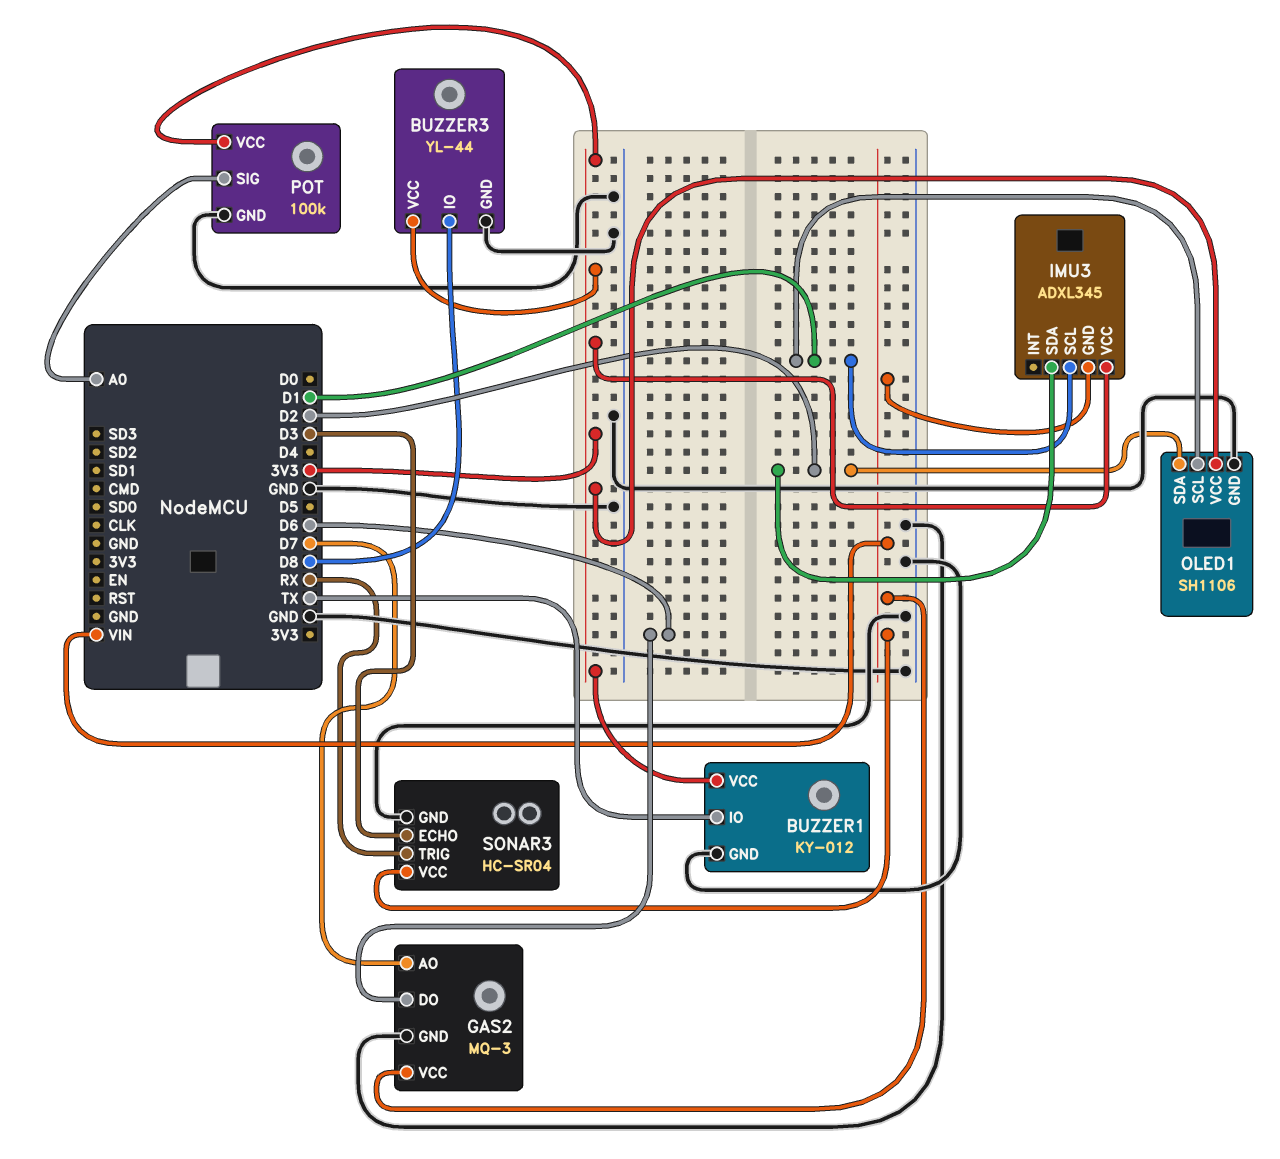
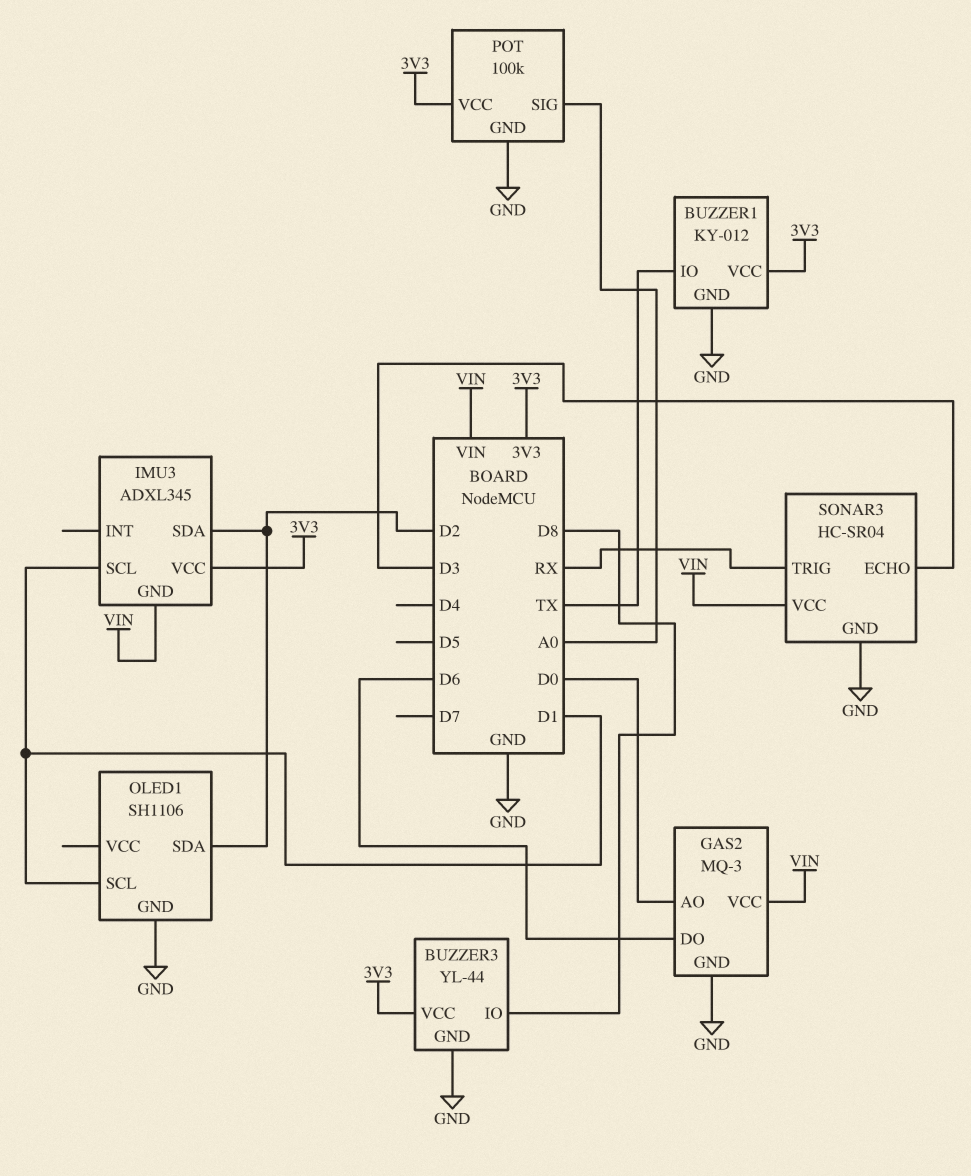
GAS2 pin AO: D7 -> D0
OLED1 pin VCC: 3V3 -> none

